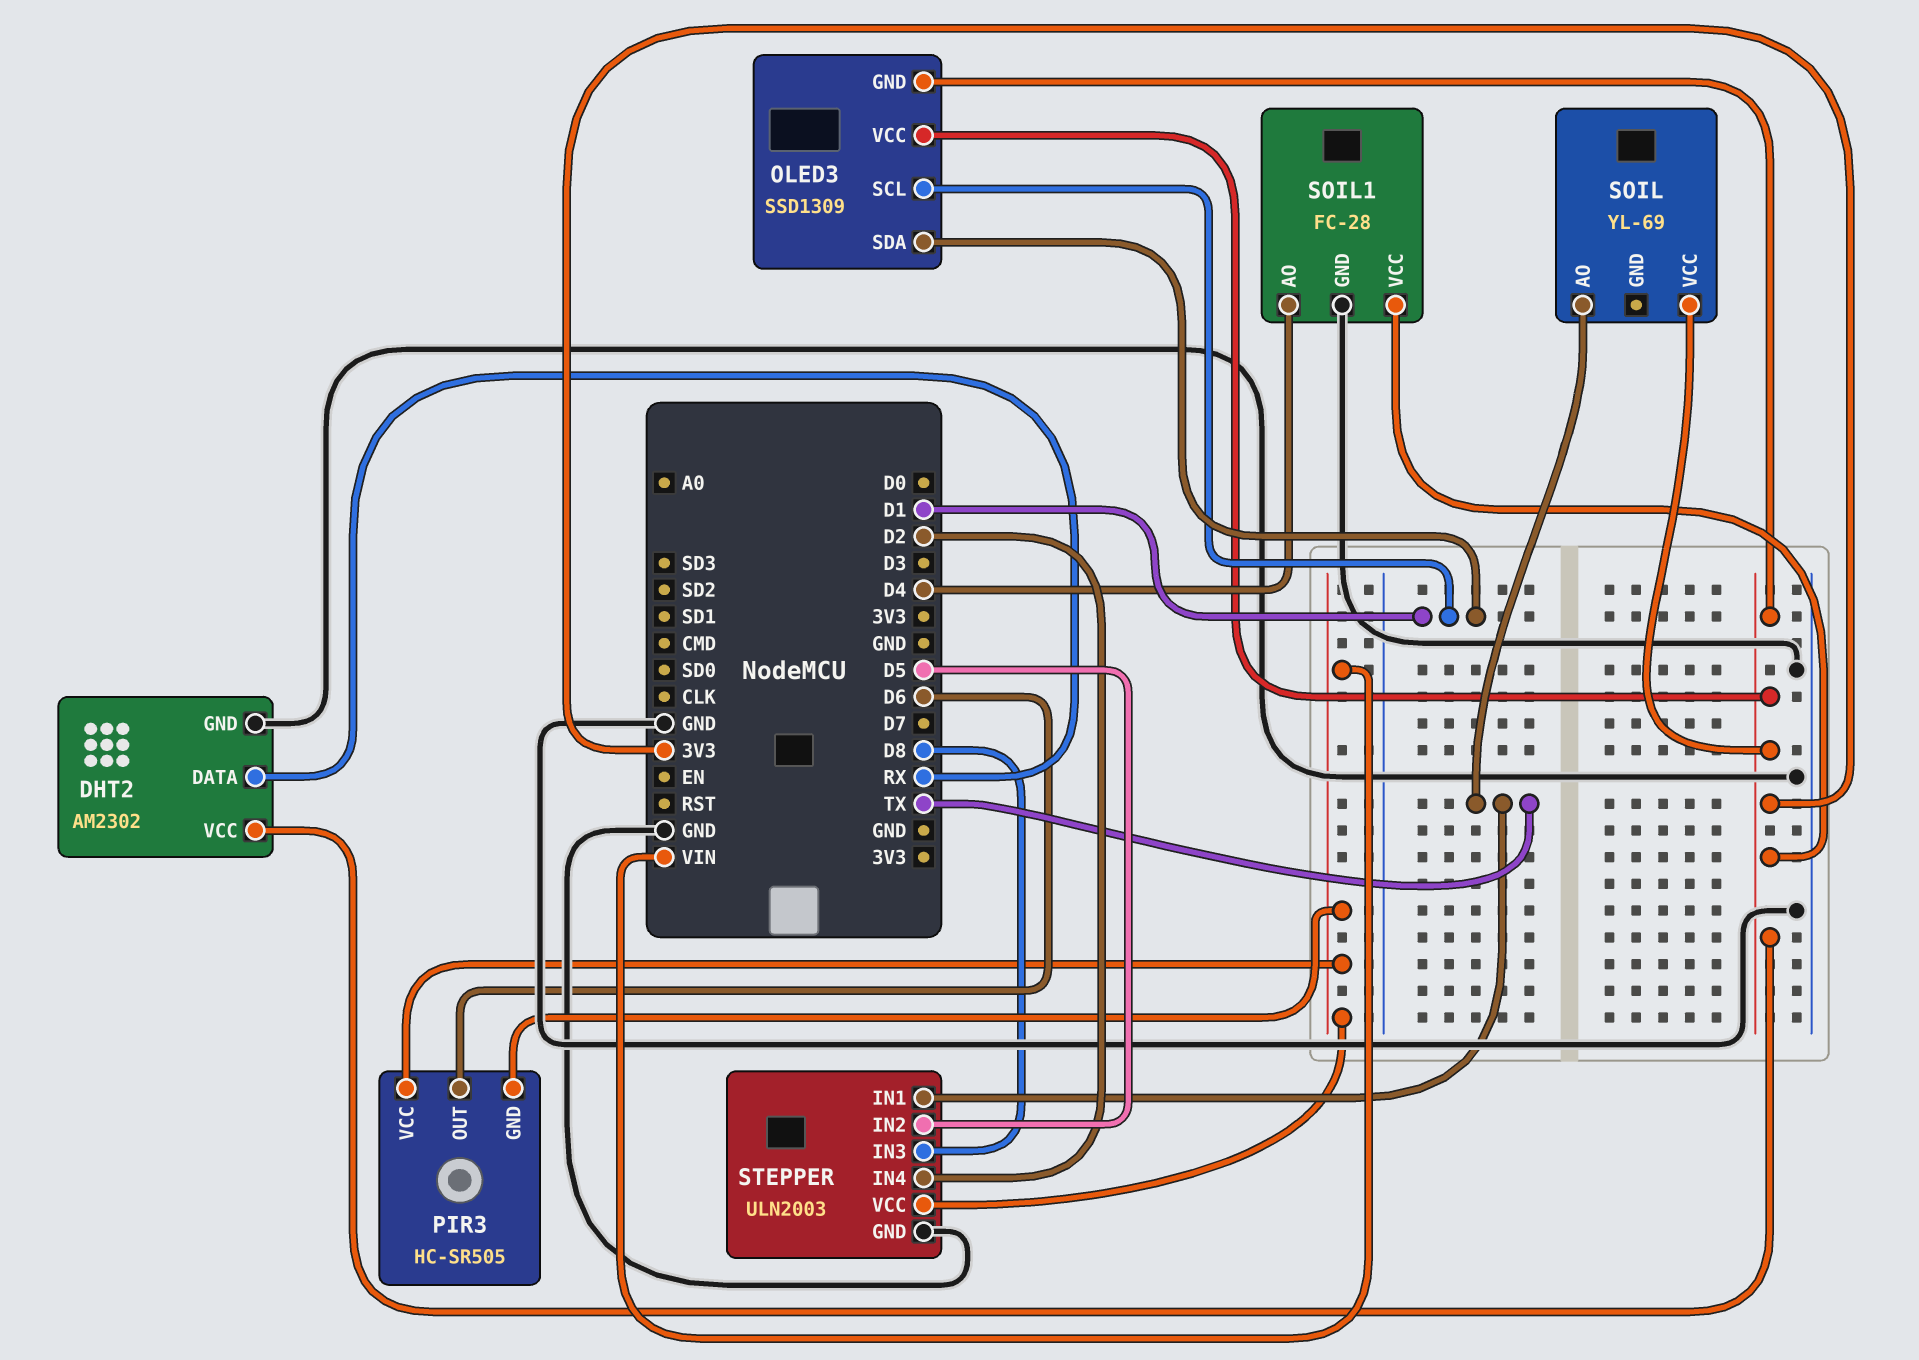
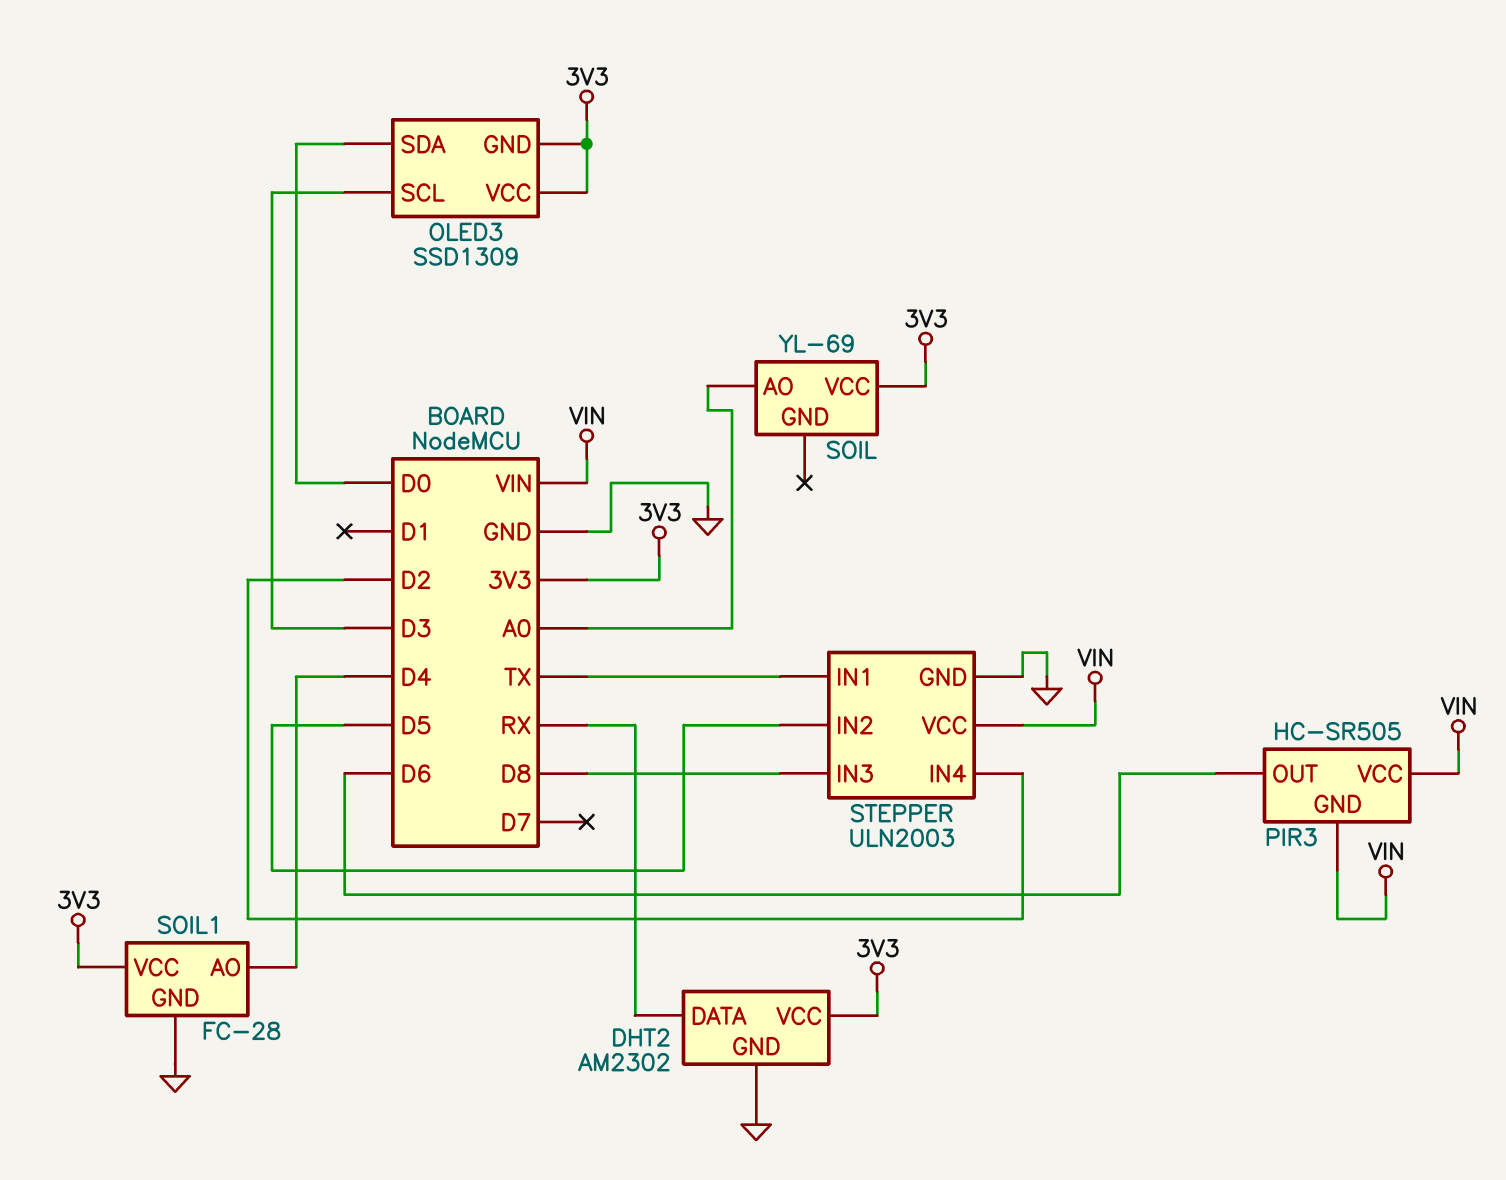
OLED3 pin SCL: D1 -> D3
OLED3 pin SDA: D1 -> D0
SOIL pin AO: TX -> A0

